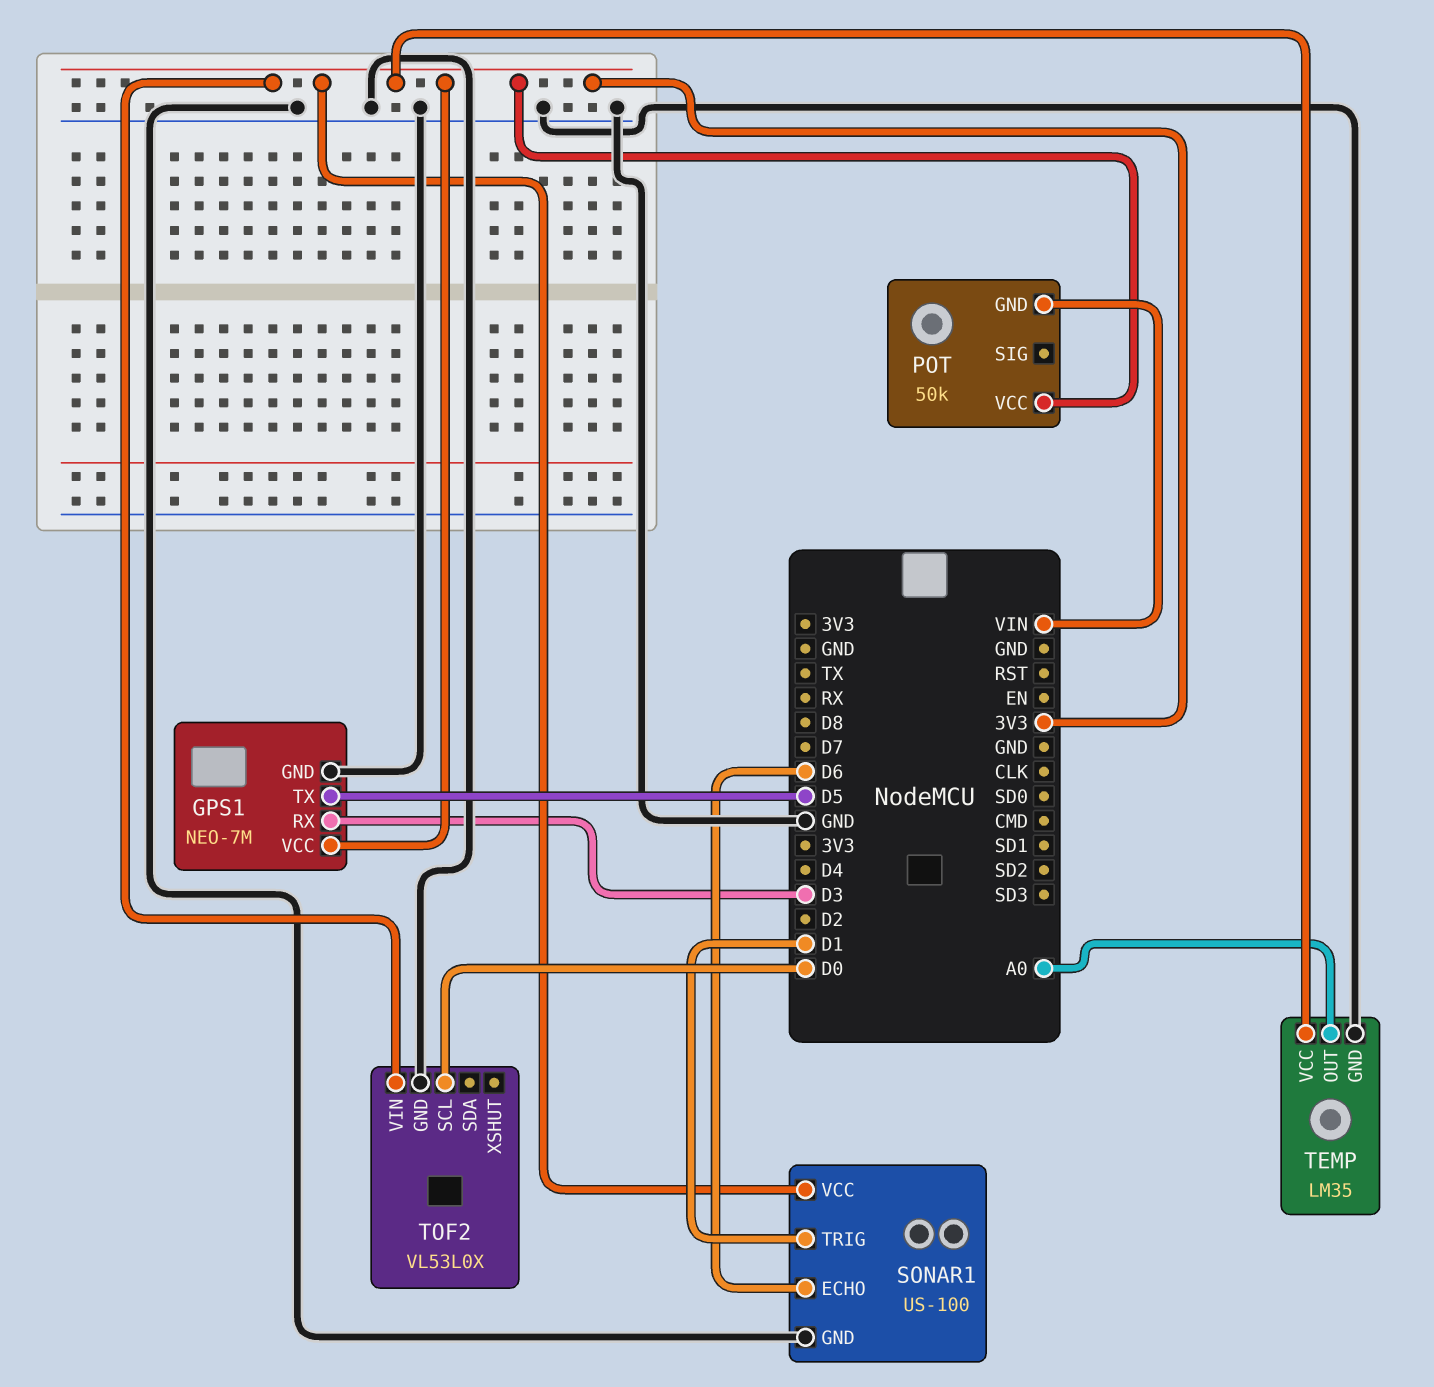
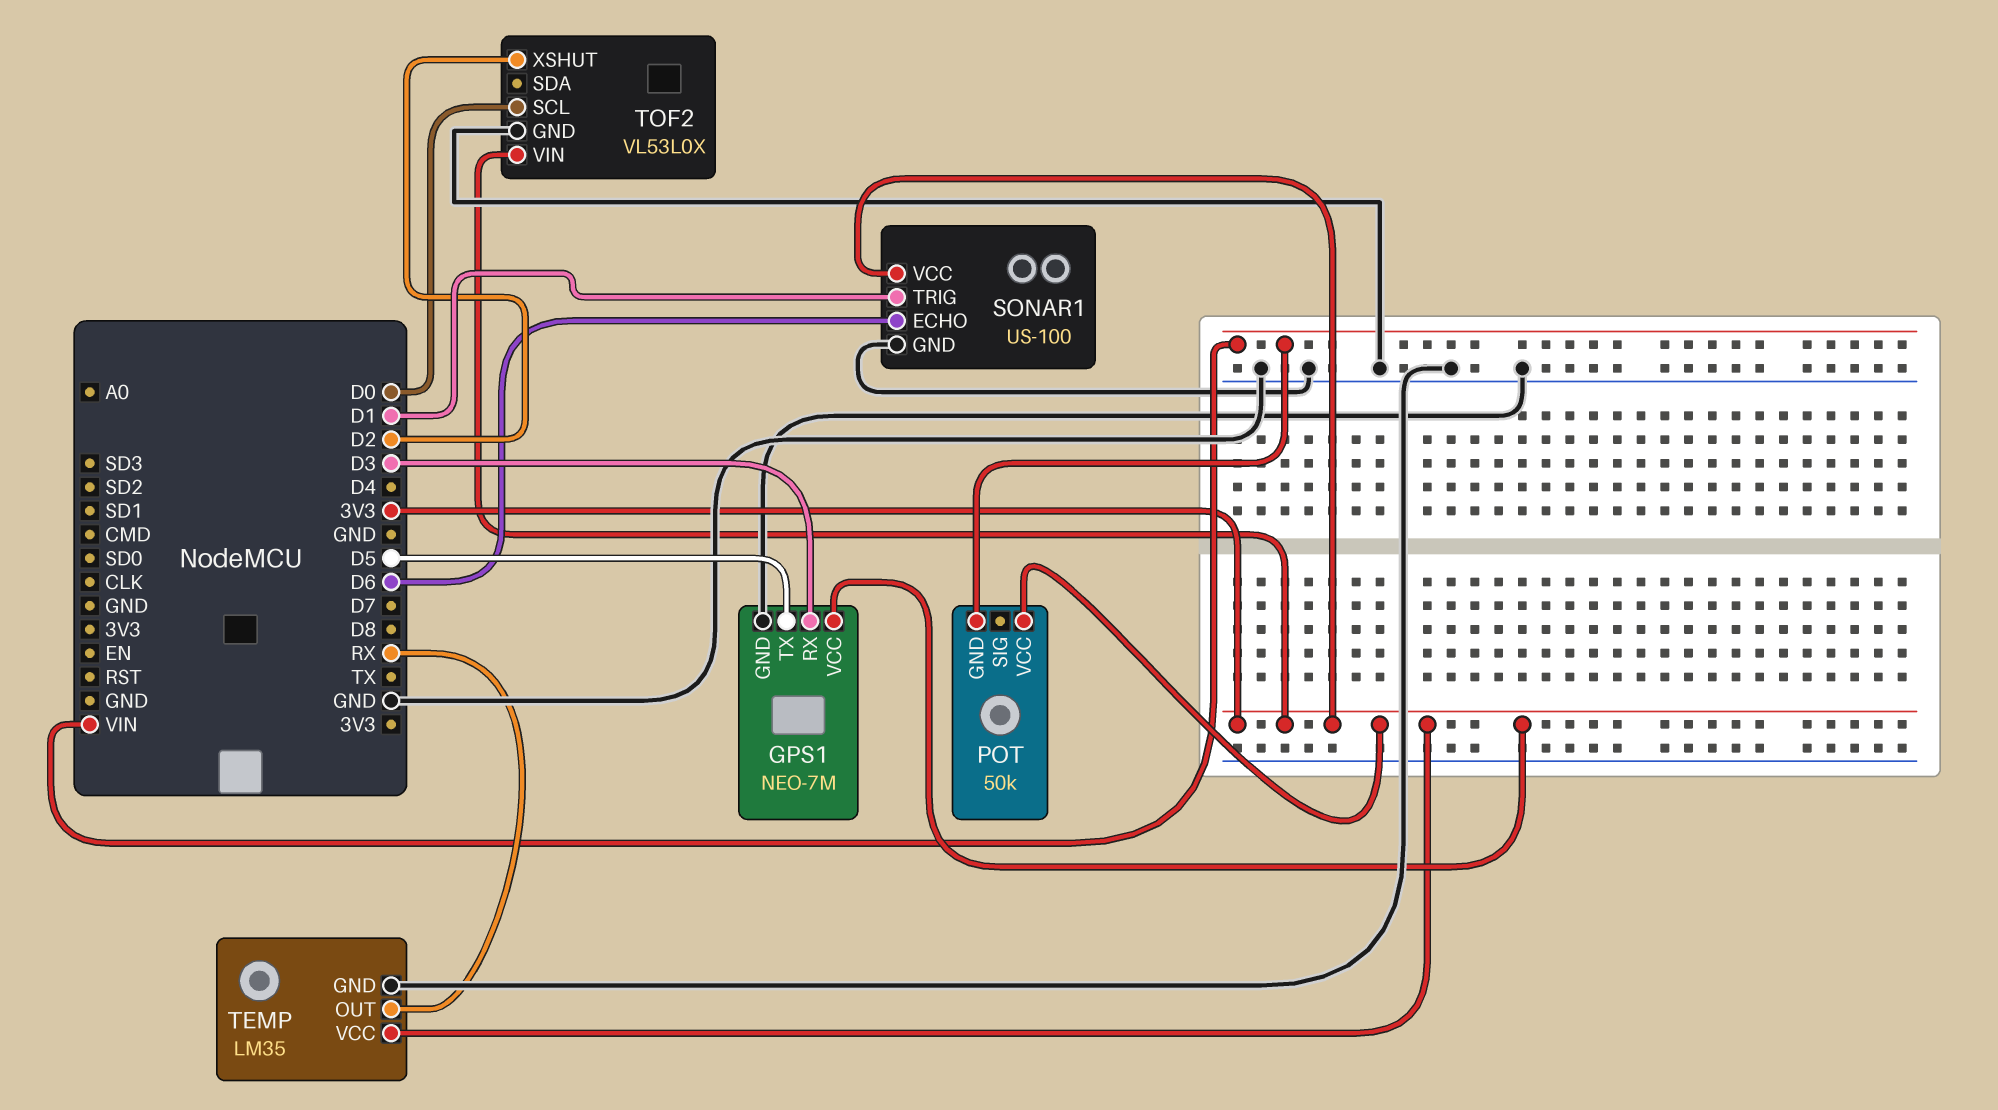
TEMP pin OUT: A0 -> RX
TOF2 pin XSHUT: none -> D2

